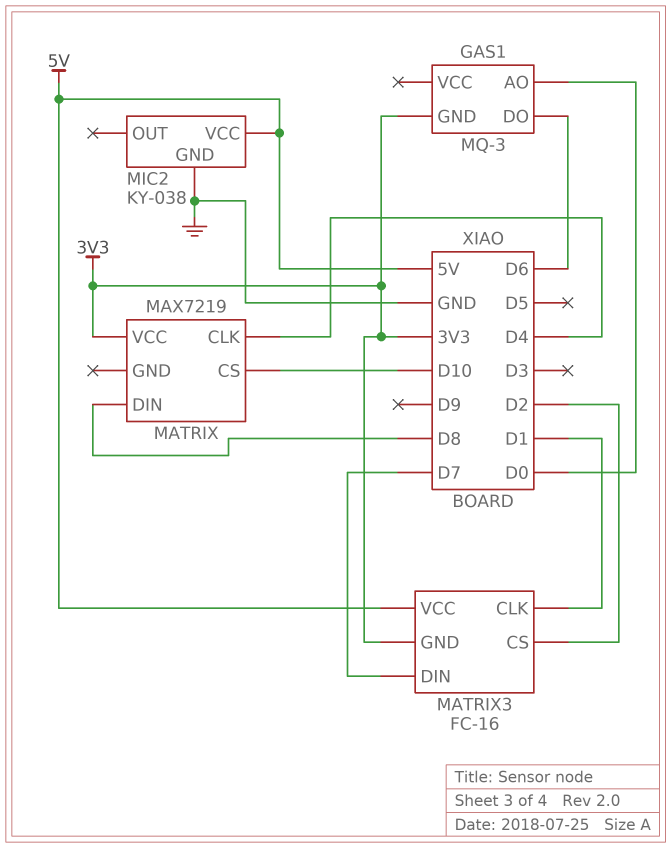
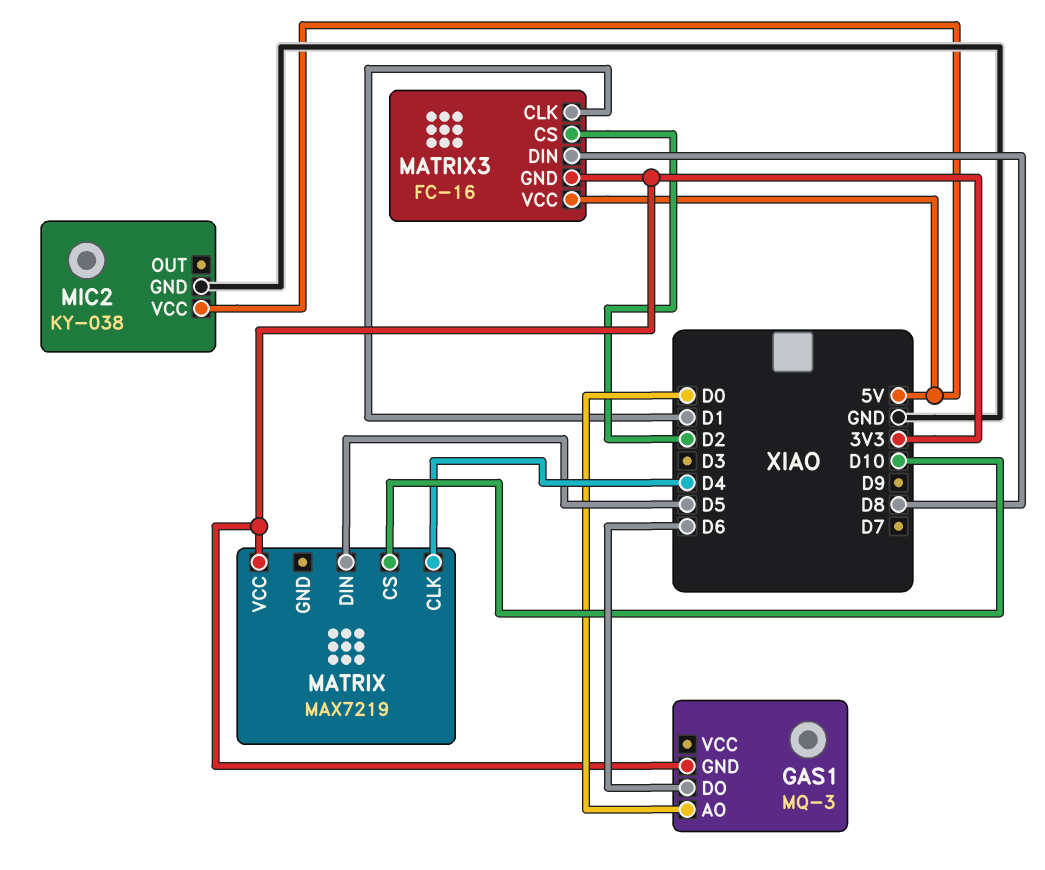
MATRIX pin DIN: D8 -> D5
MATRIX3 pin DIN: D7 -> D8

